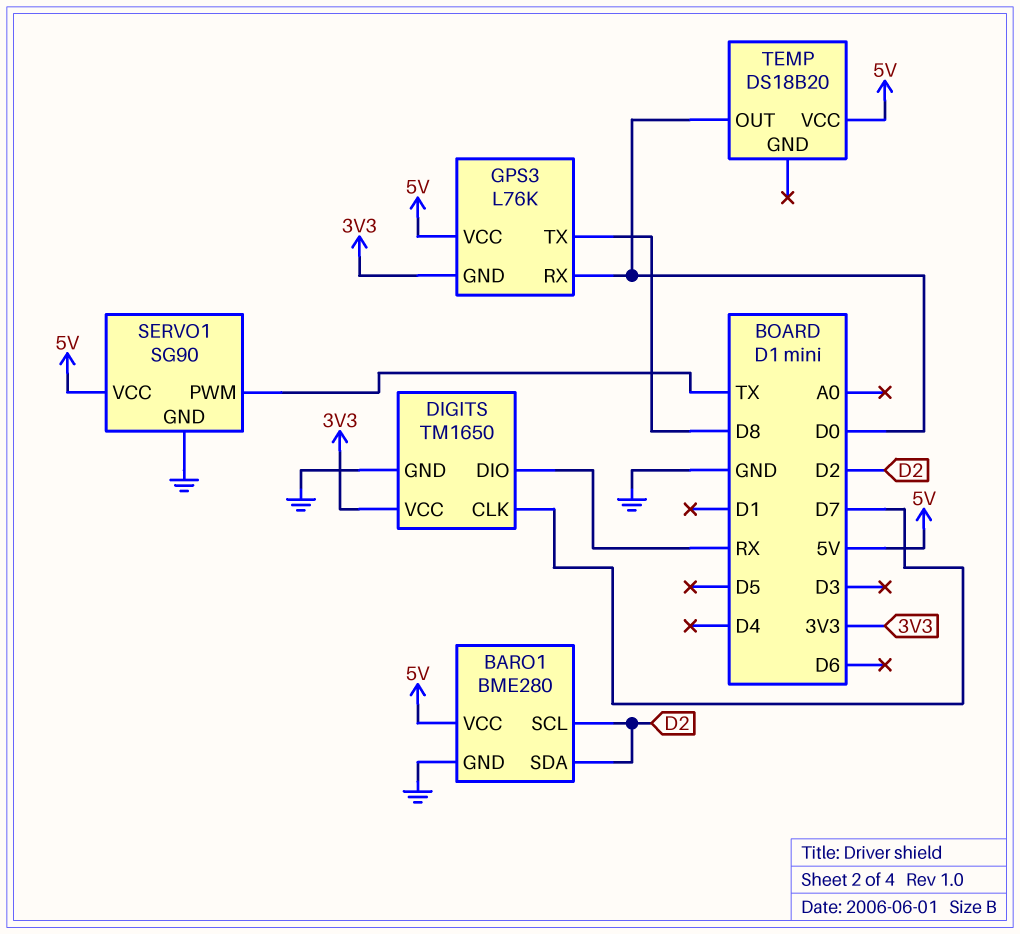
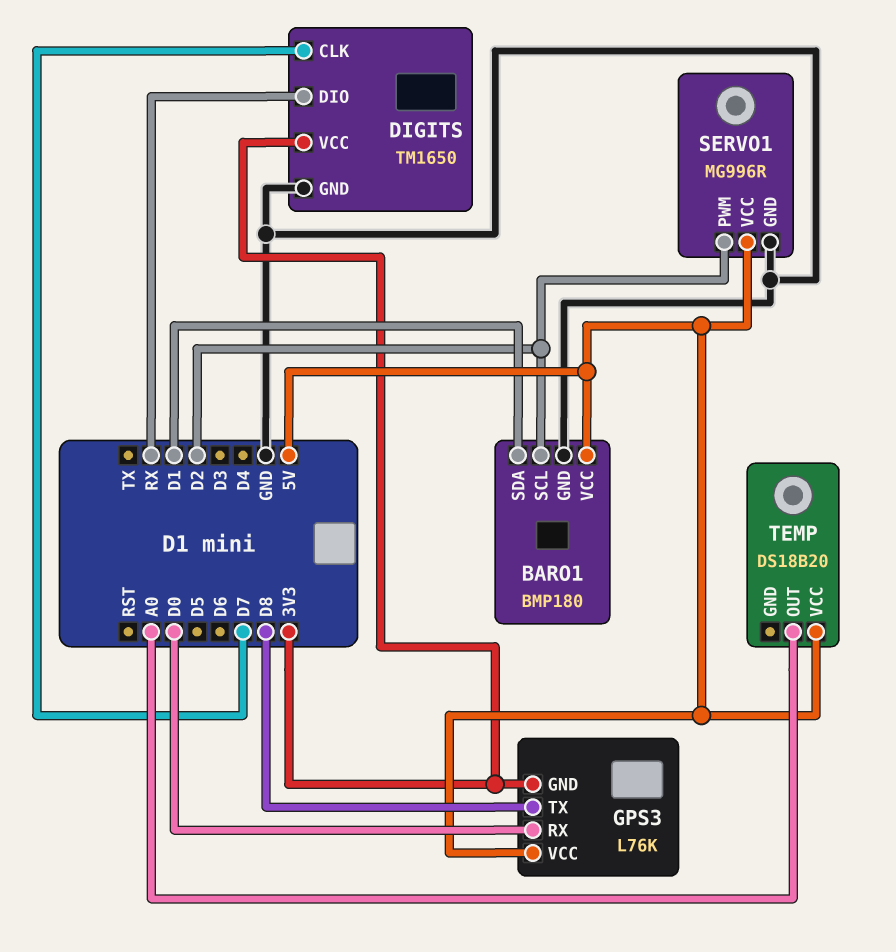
BARO1: BME280 -> BMP180
BARO1 pin SDA: D2 -> D1
SERVO1: SG90 -> MG996R
SERVO1 pin PWM: TX -> D2
TEMP pin OUT: D0 -> A0

